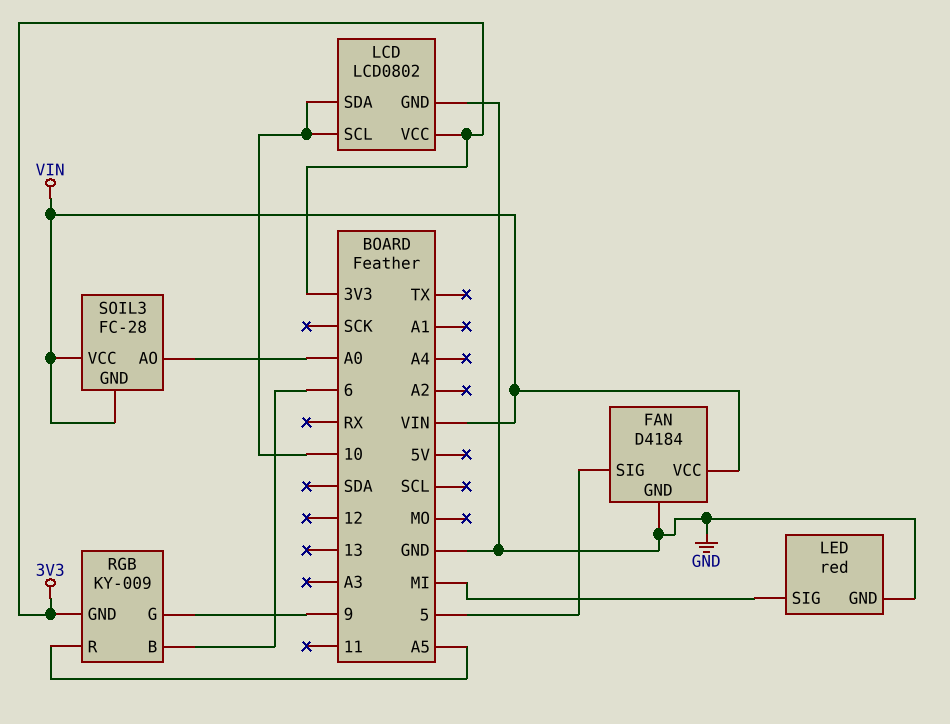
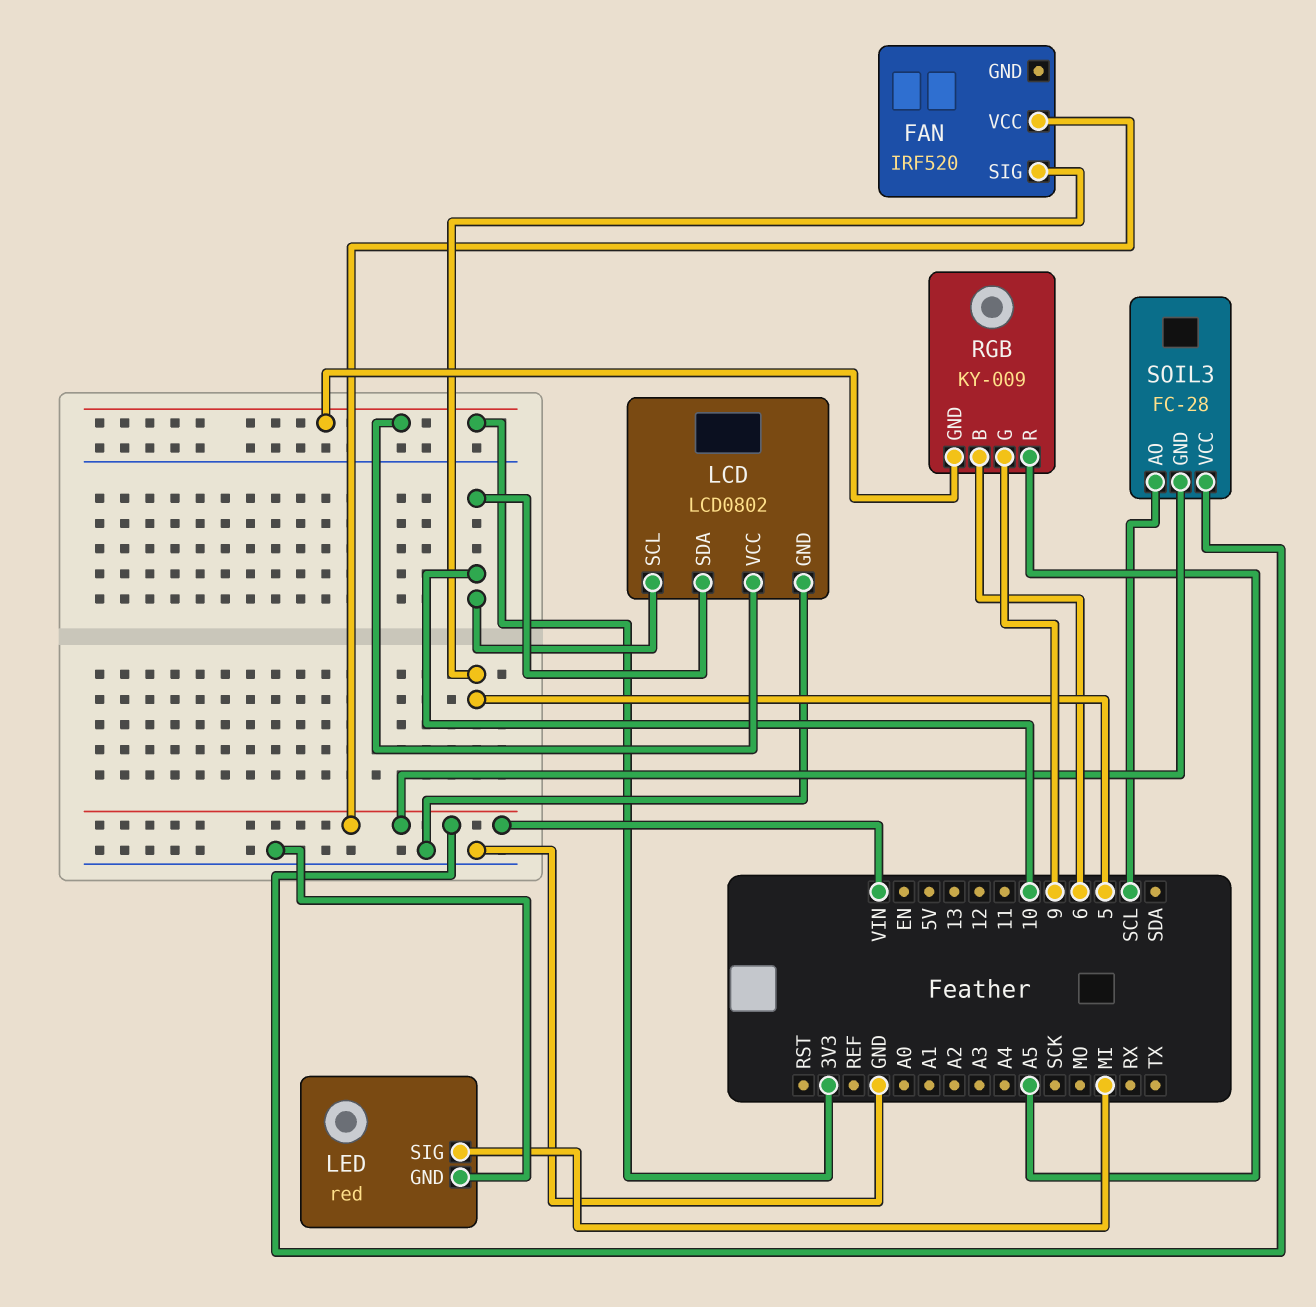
FAN: D4184 -> IRF520
FAN pin GND: GND -> none
SOIL3 pin AO: A0 -> SCL

